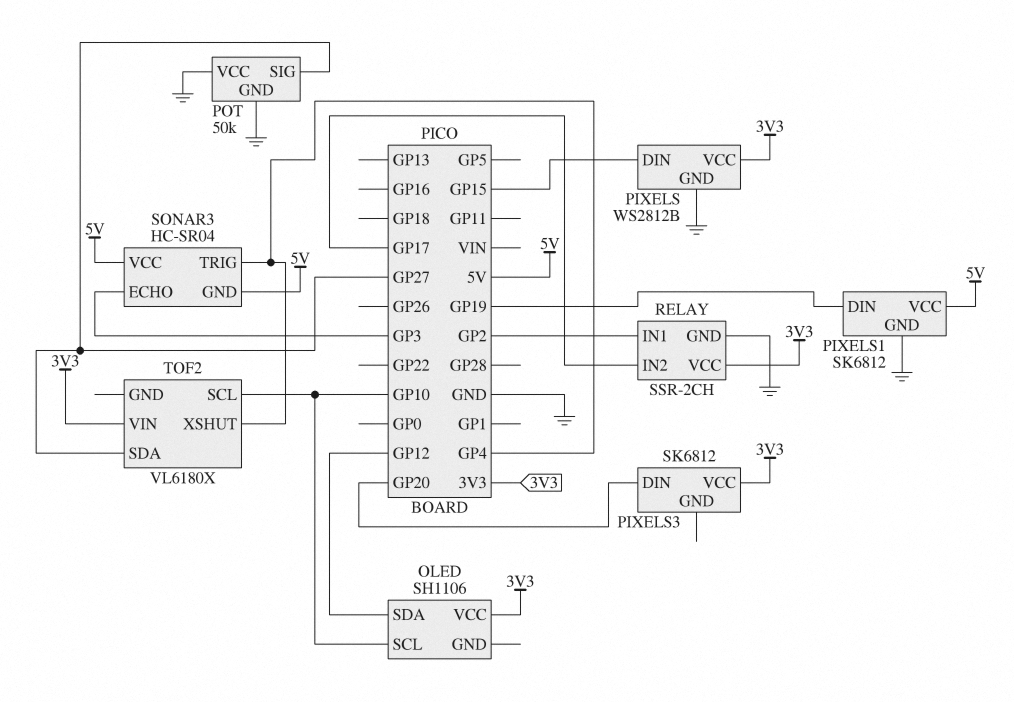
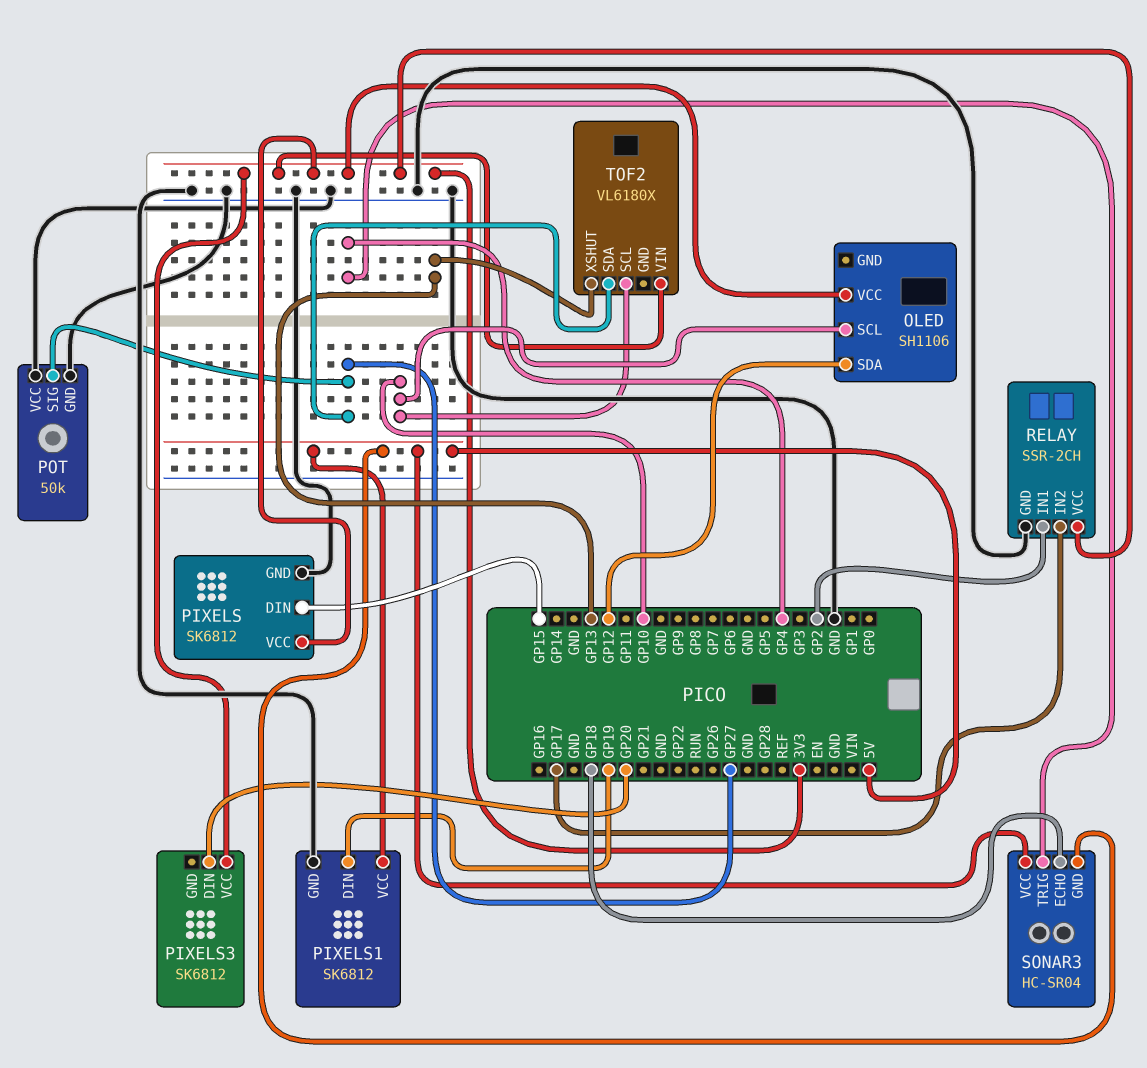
PIXELS: WS2812B -> SK6812
SONAR3 pin ECHO: GP3 -> GP18
TOF2 pin XSHUT: GP4 -> GP13

